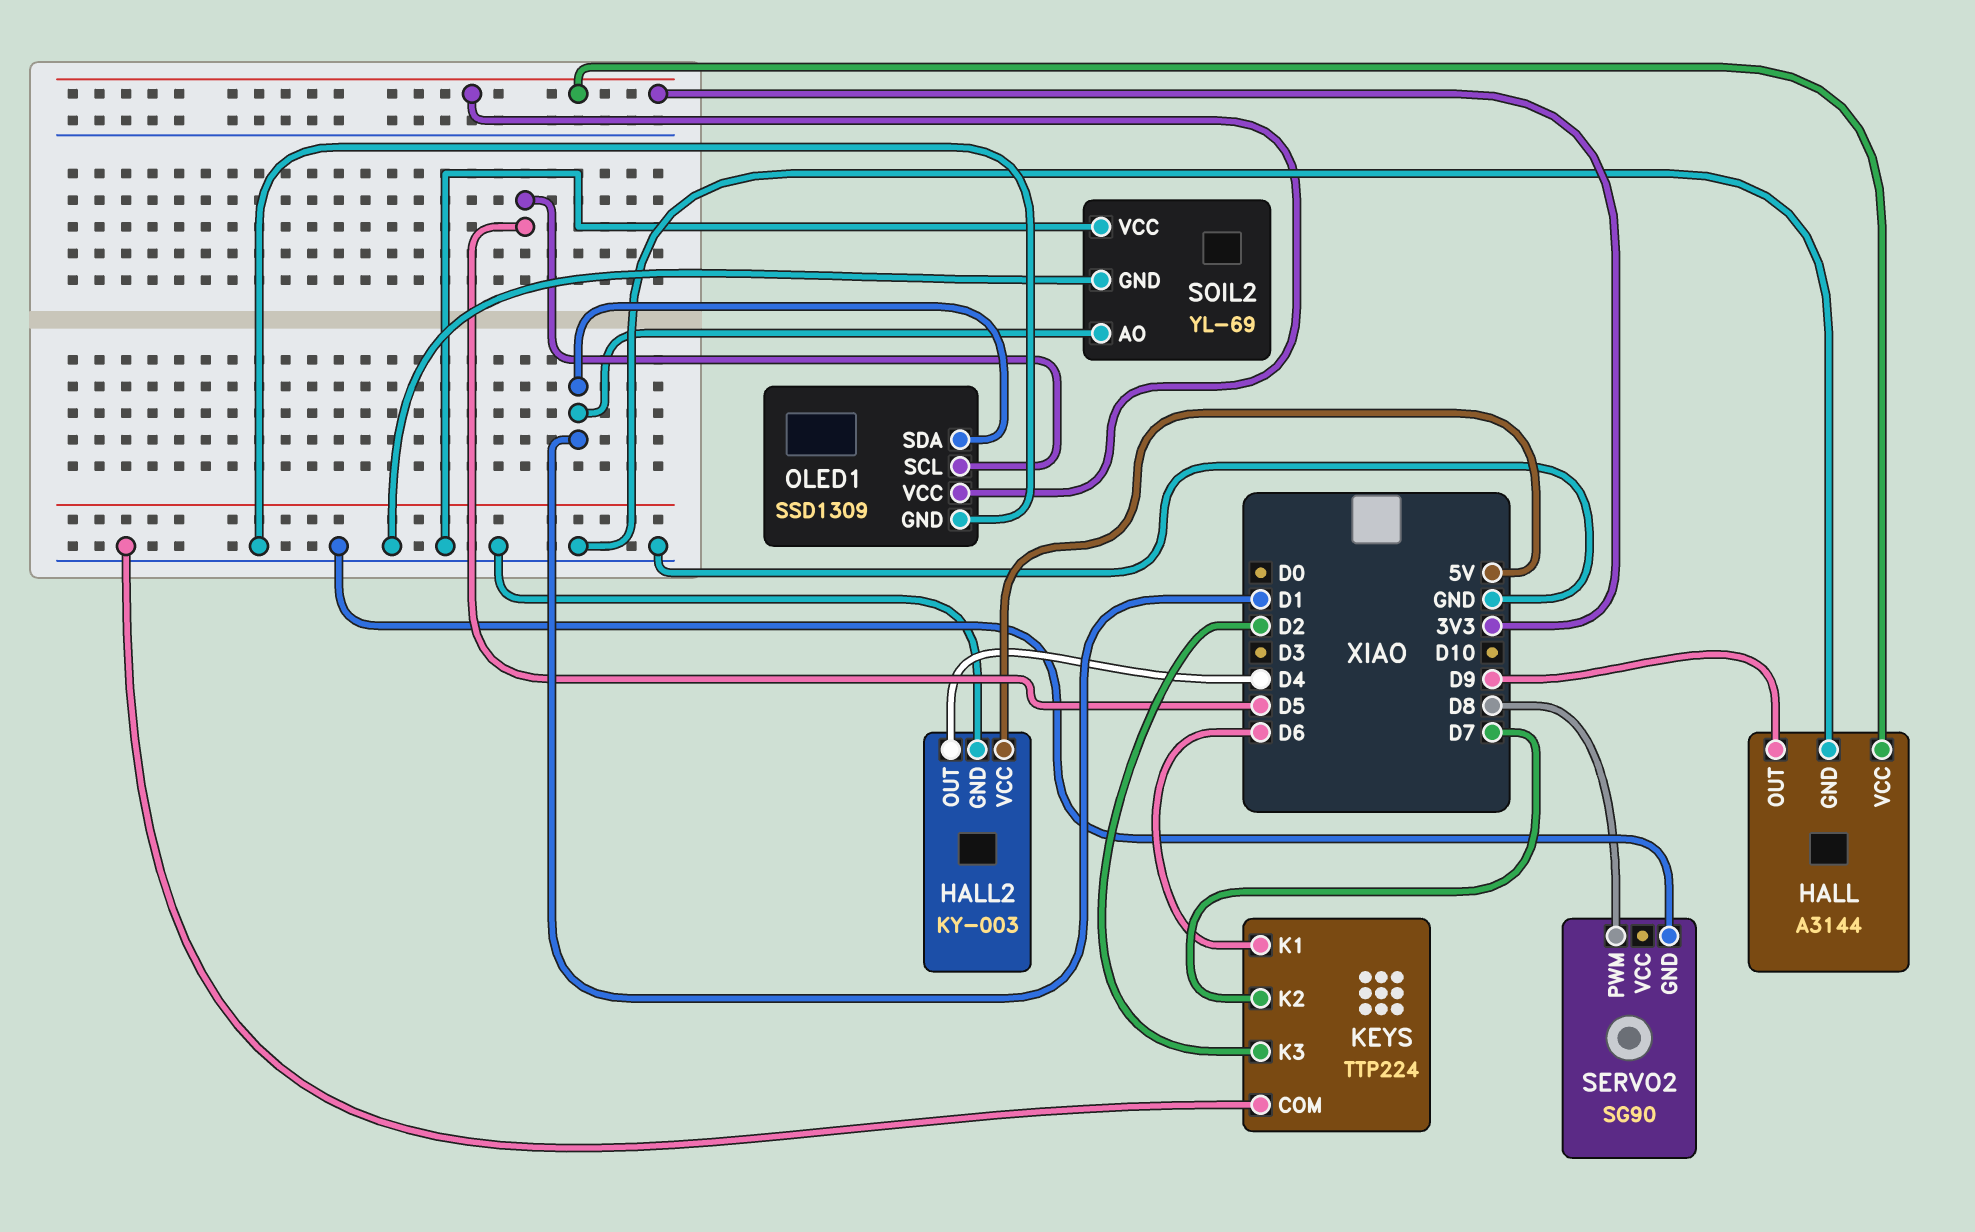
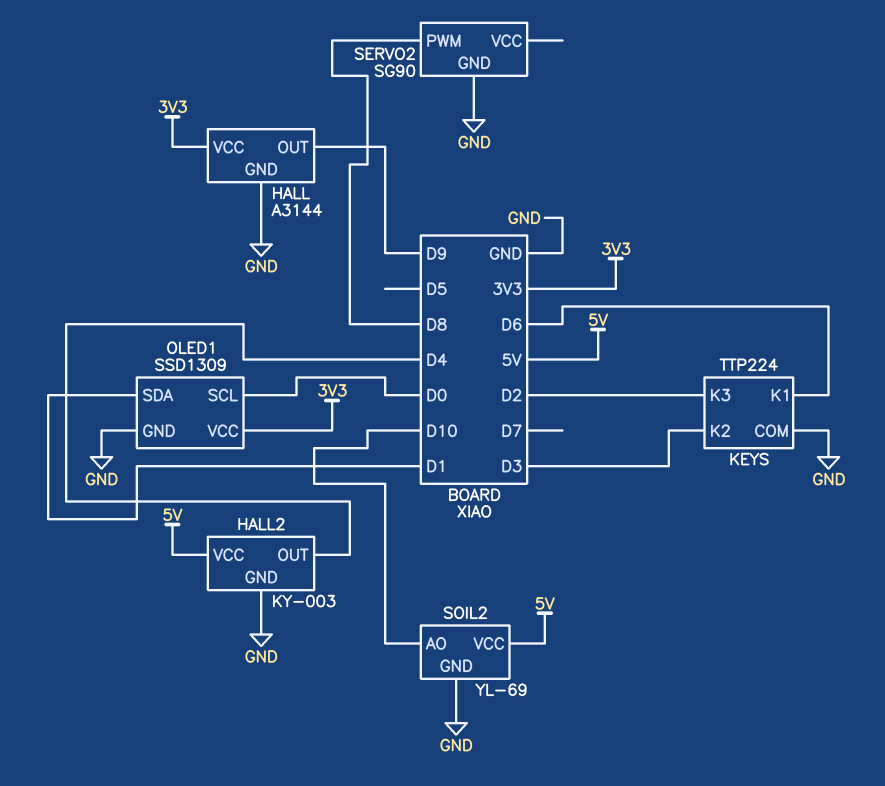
KEYS pin K2: D7 -> D3
OLED1 pin SCL: D5 -> D0
SOIL2 pin AO: D1 -> D10
SOIL2 pin VCC: GND -> 5V

